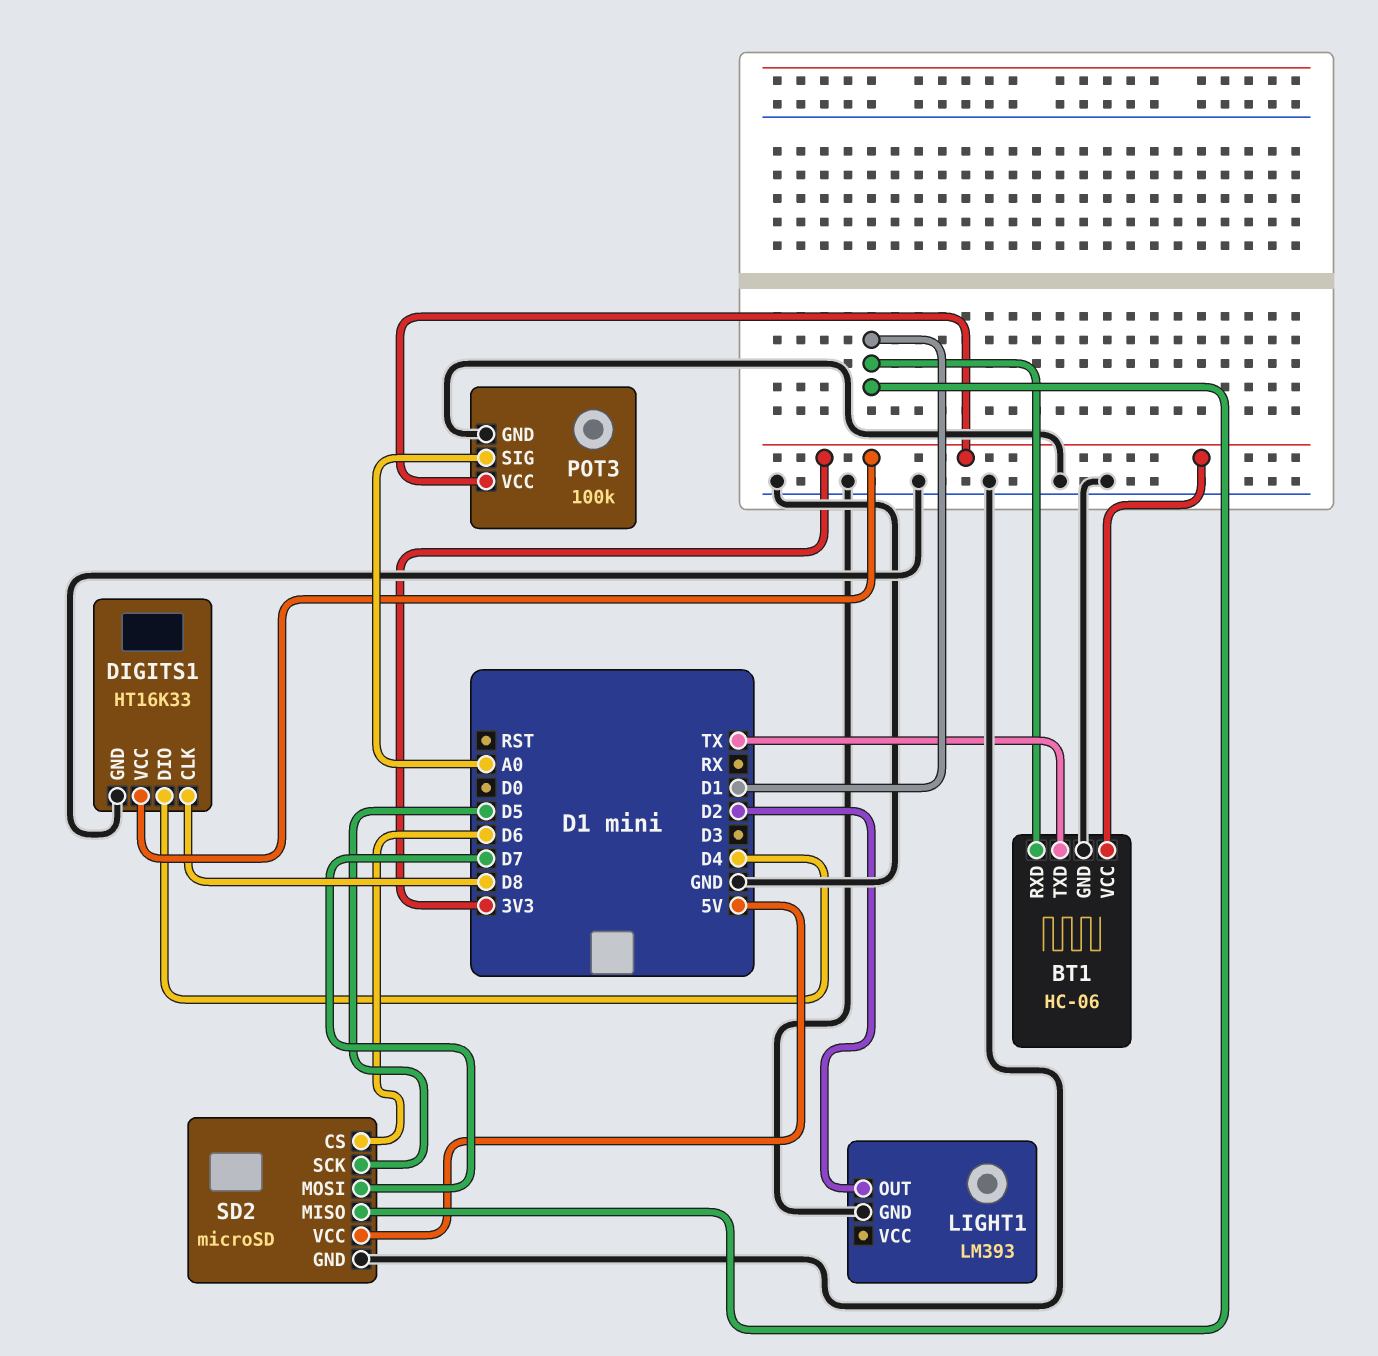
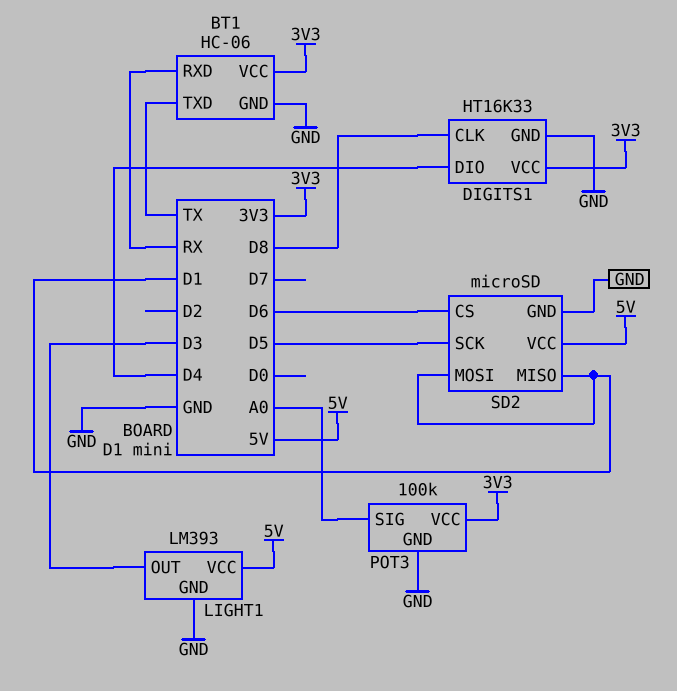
BT1 pin RXD: D1 -> RX
LIGHT1 pin OUT: D2 -> D3
LIGHT1 pin VCC: none -> 5V
SD2 pin MOSI: D7 -> D1

